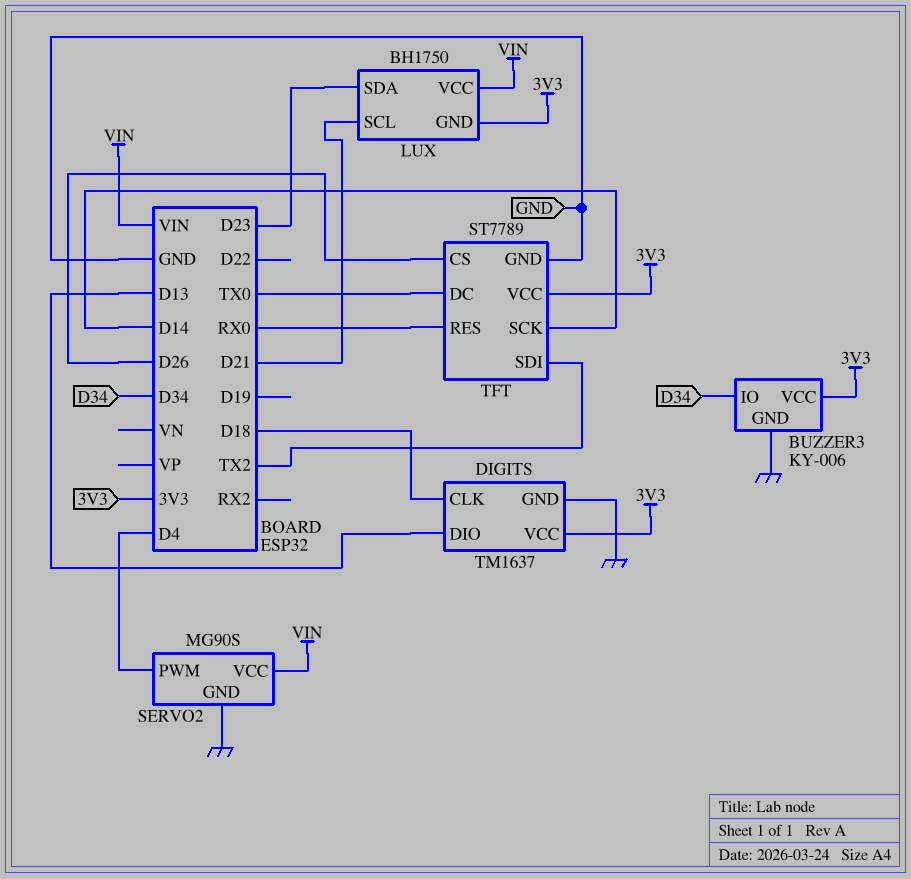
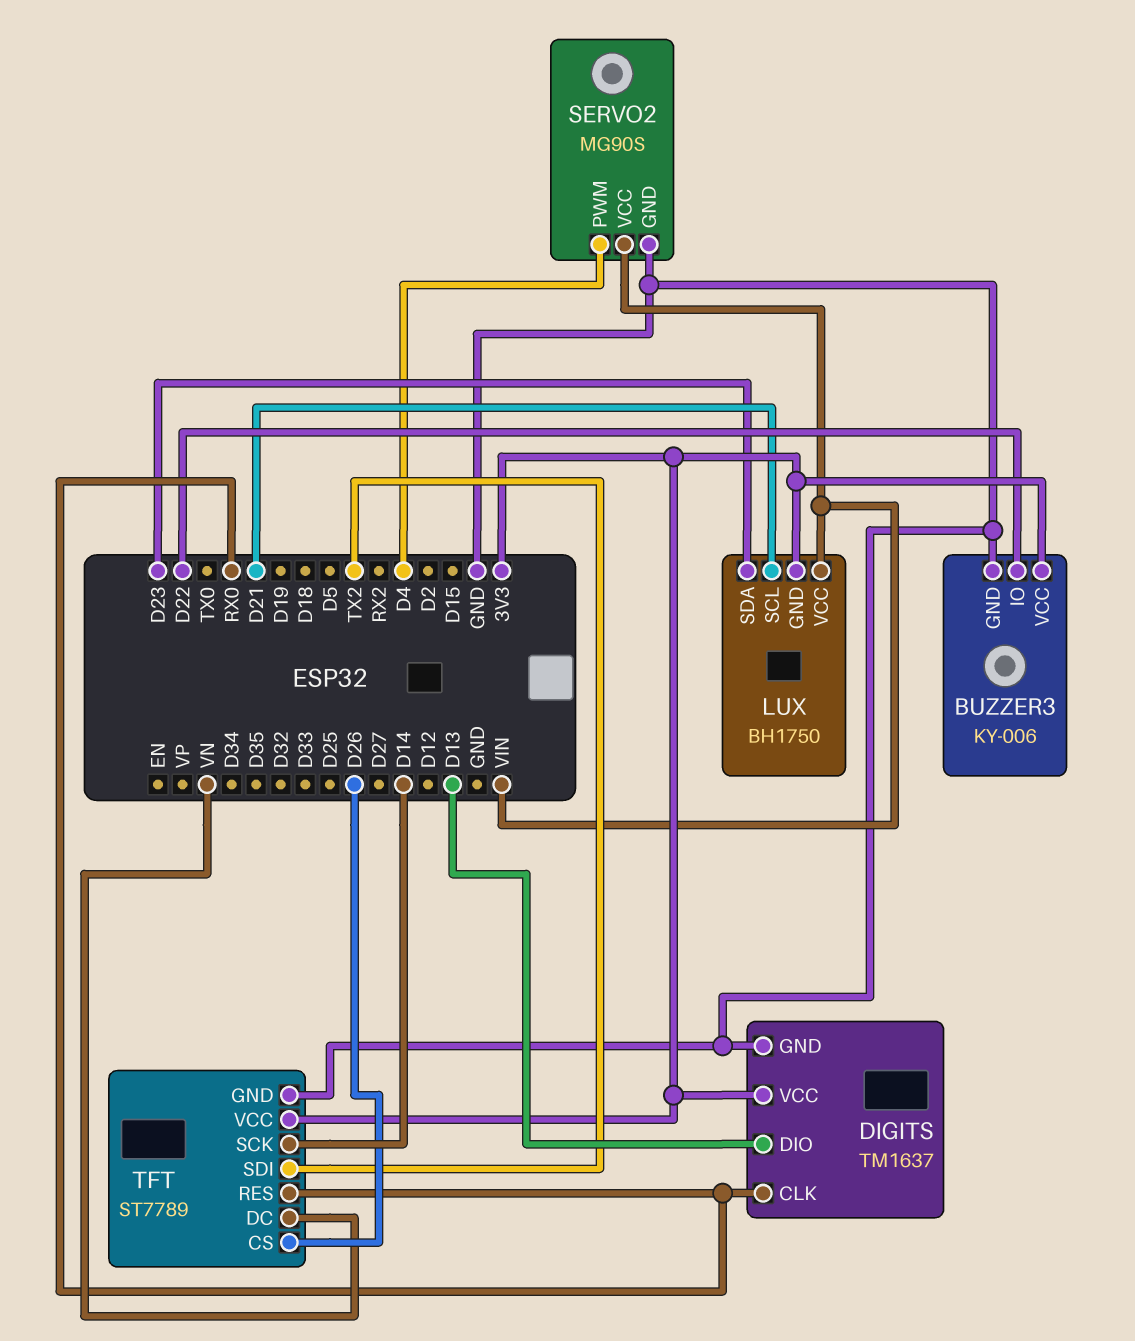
BUZZER3 pin IO: D34 -> D22
DIGITS pin CLK: D18 -> RX0
TFT pin DC: TX0 -> VN

